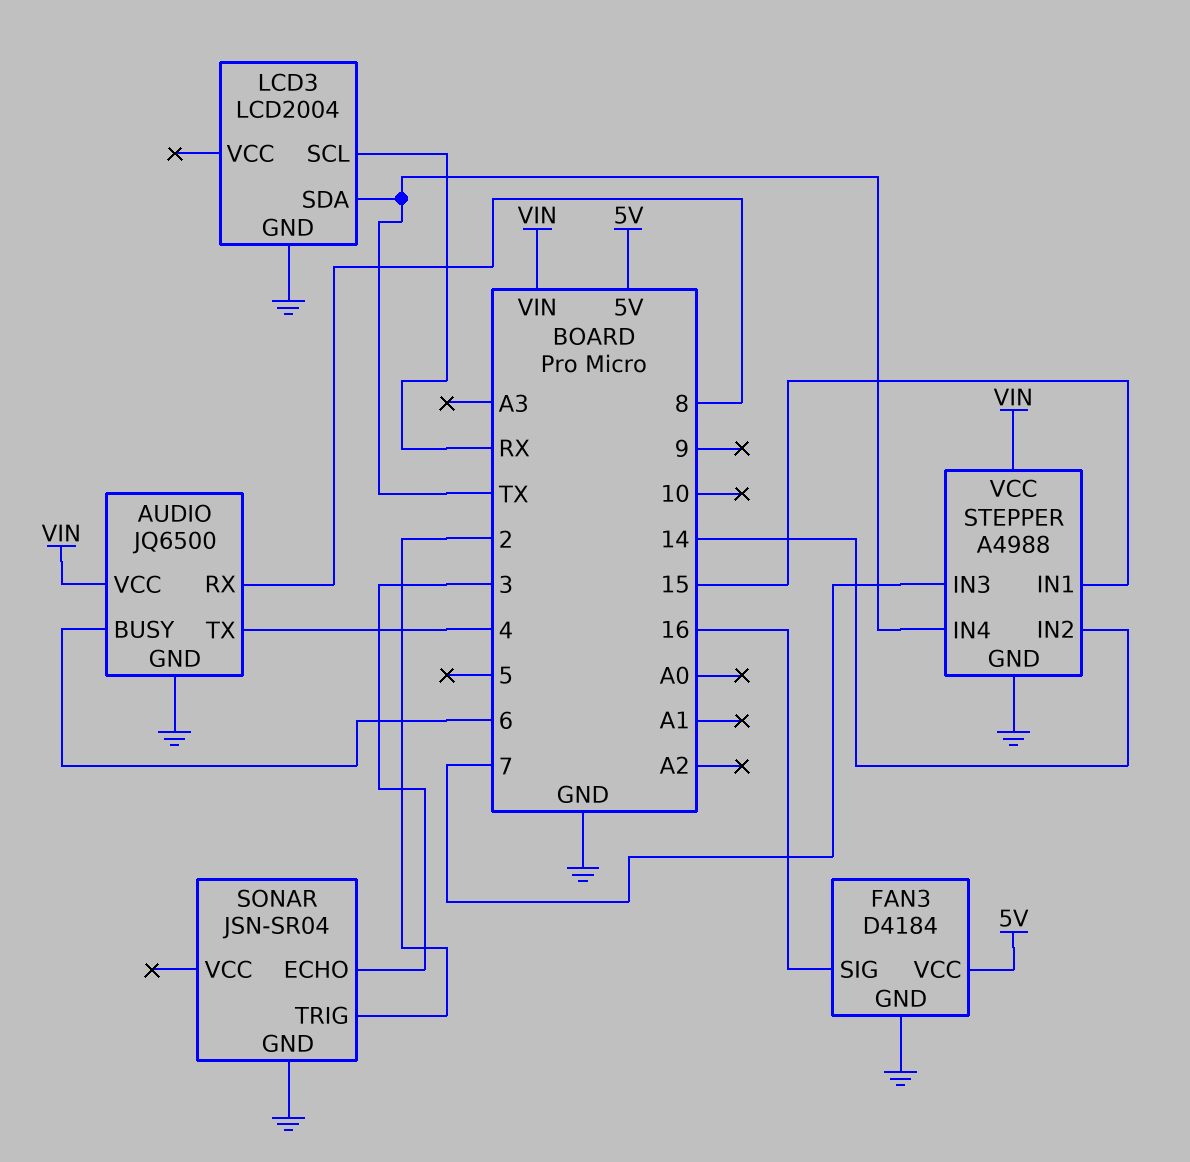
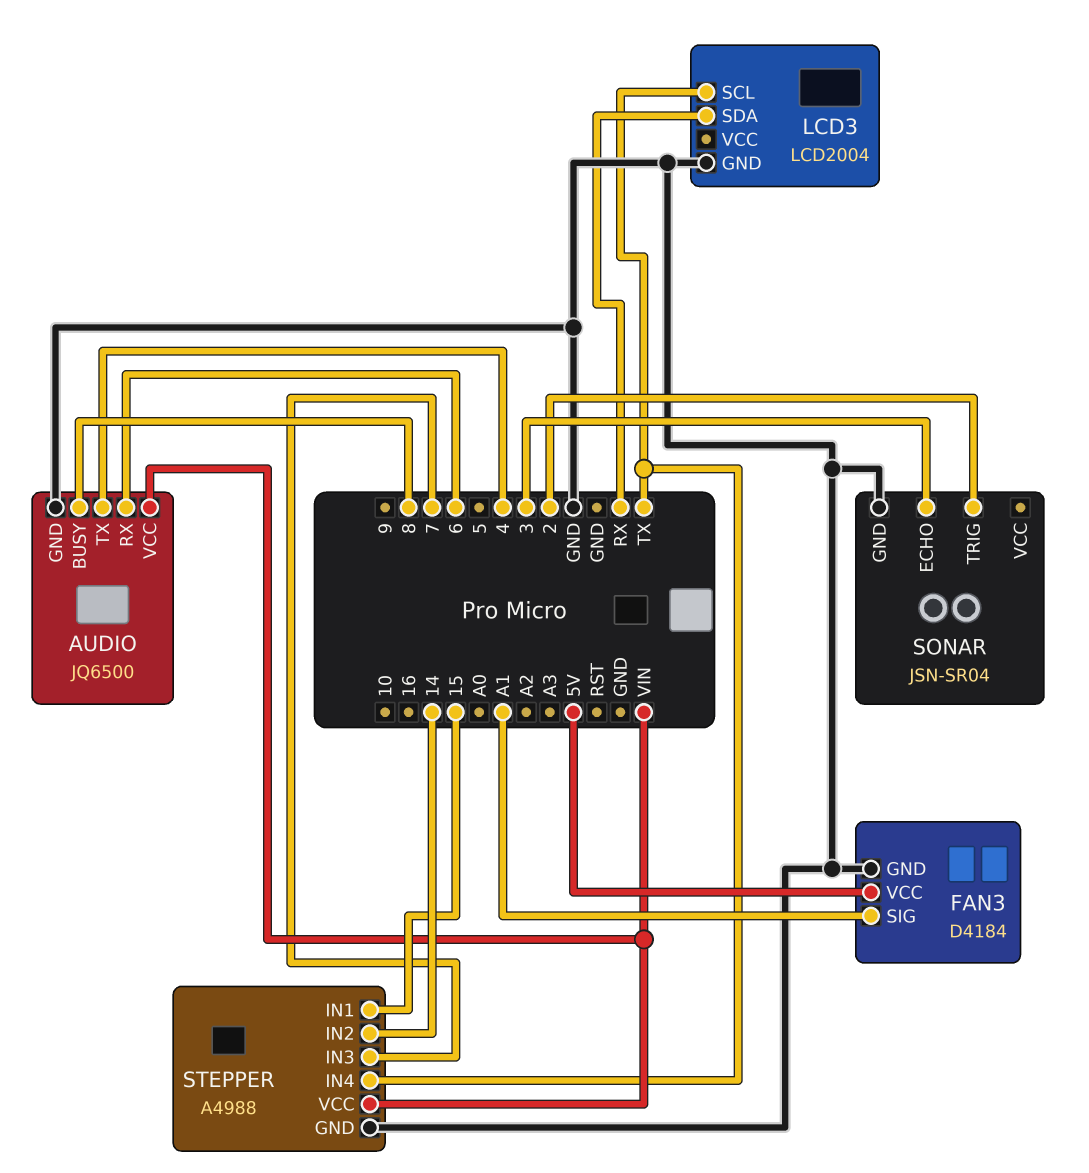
AUDIO pin BUSY: 6 -> 8
AUDIO pin RX: 8 -> 6
FAN3 pin SIG: 16 -> A1
LCD3 pin SCL: RX -> TX
LCD3 pin SDA: TX -> RX

